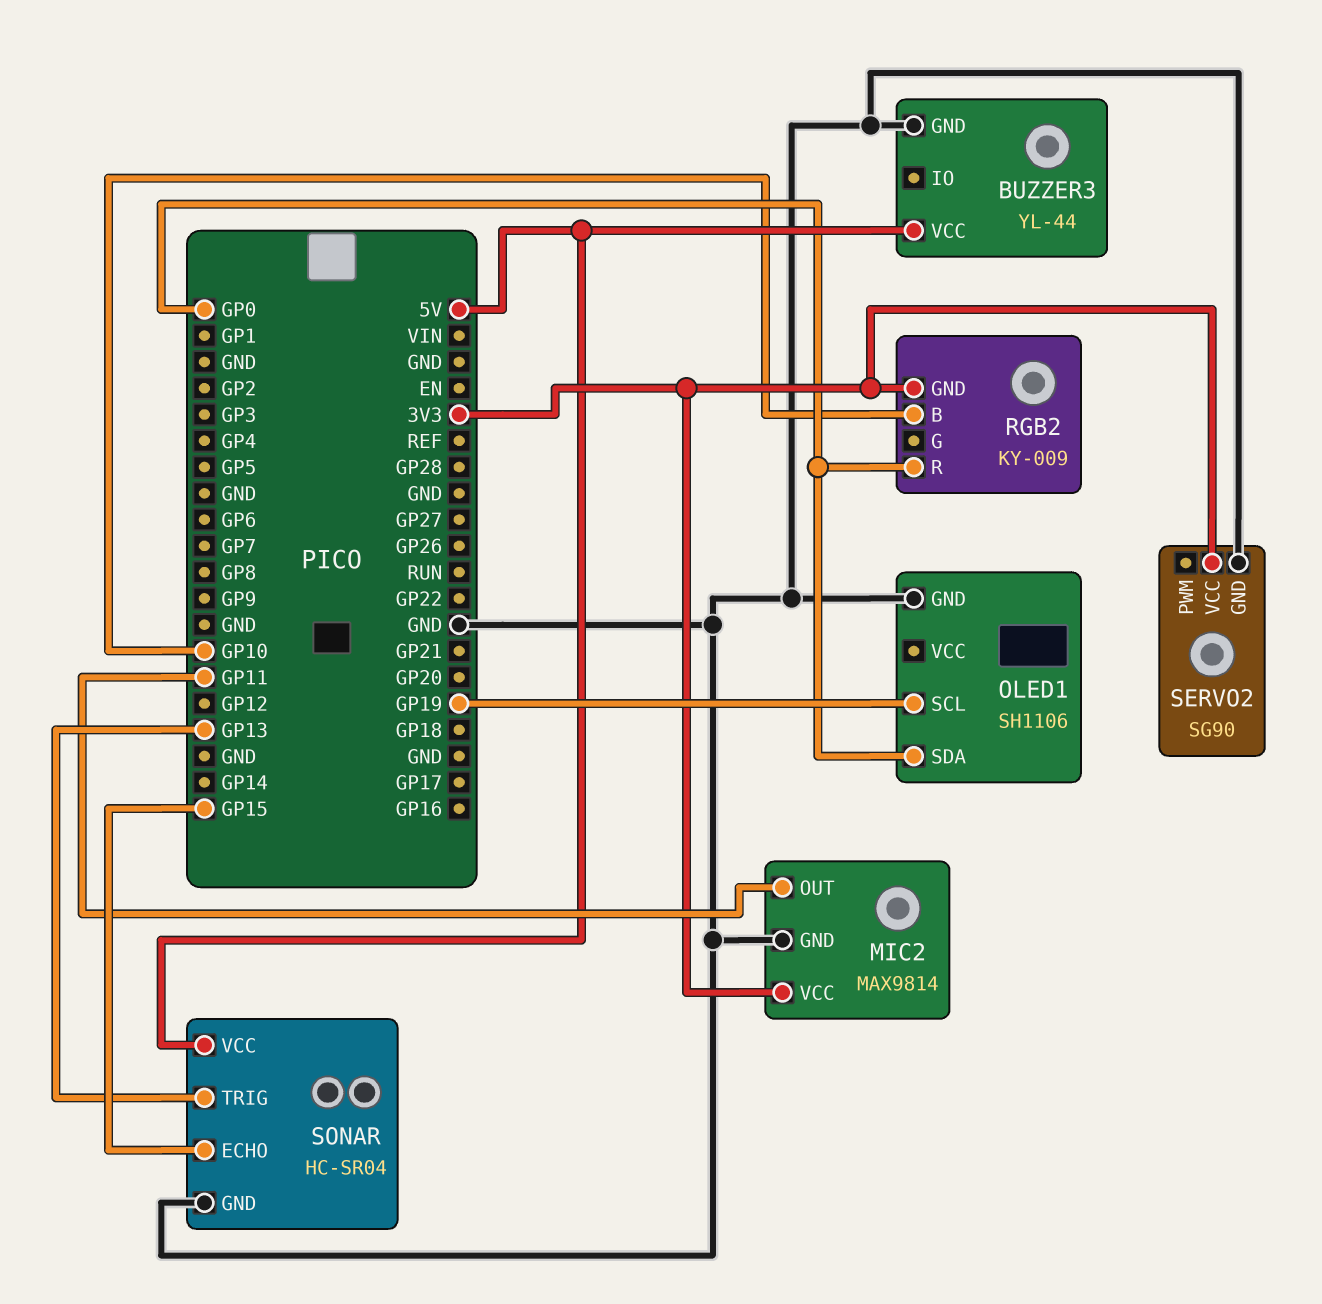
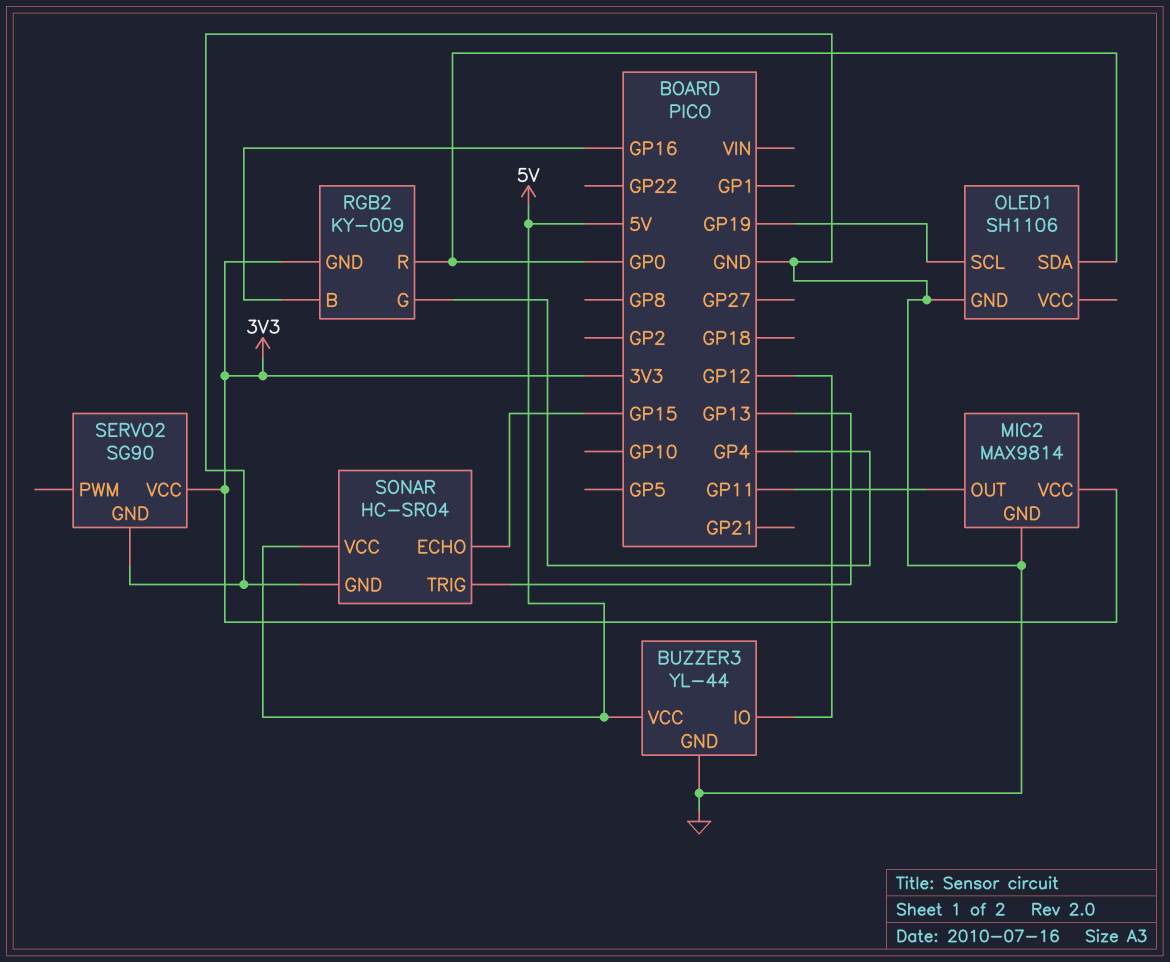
BUZZER3 pin IO: none -> GP12
RGB2 pin B: GP10 -> GP16
RGB2 pin G: none -> GP4

